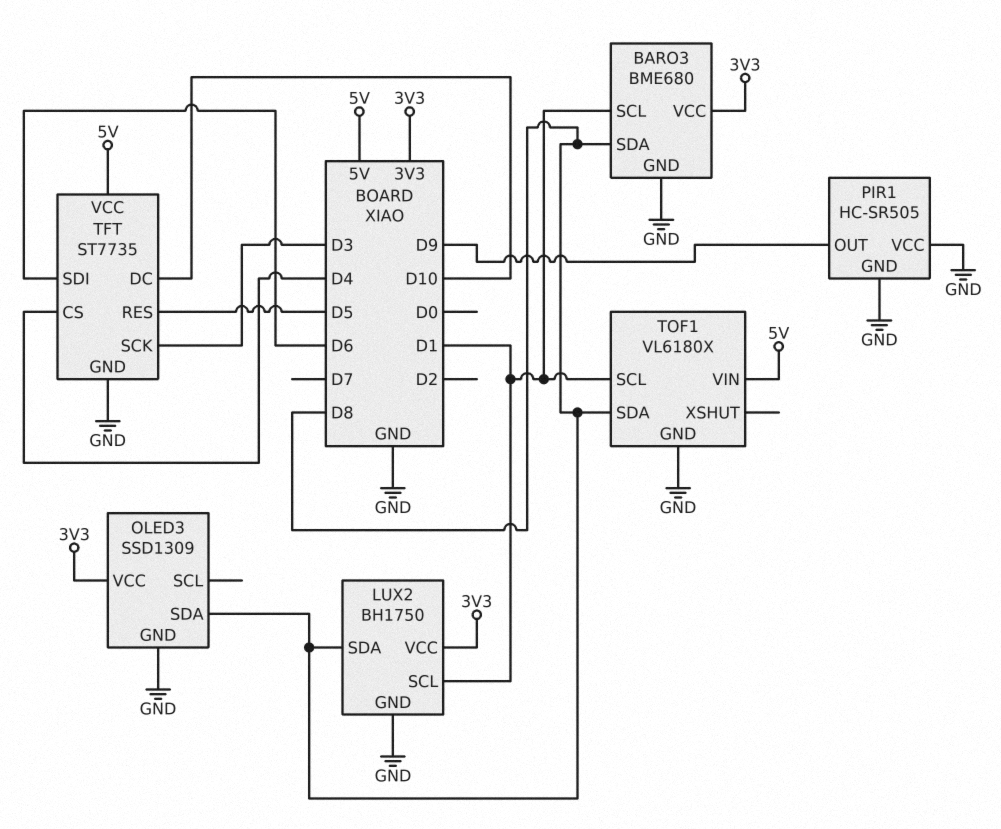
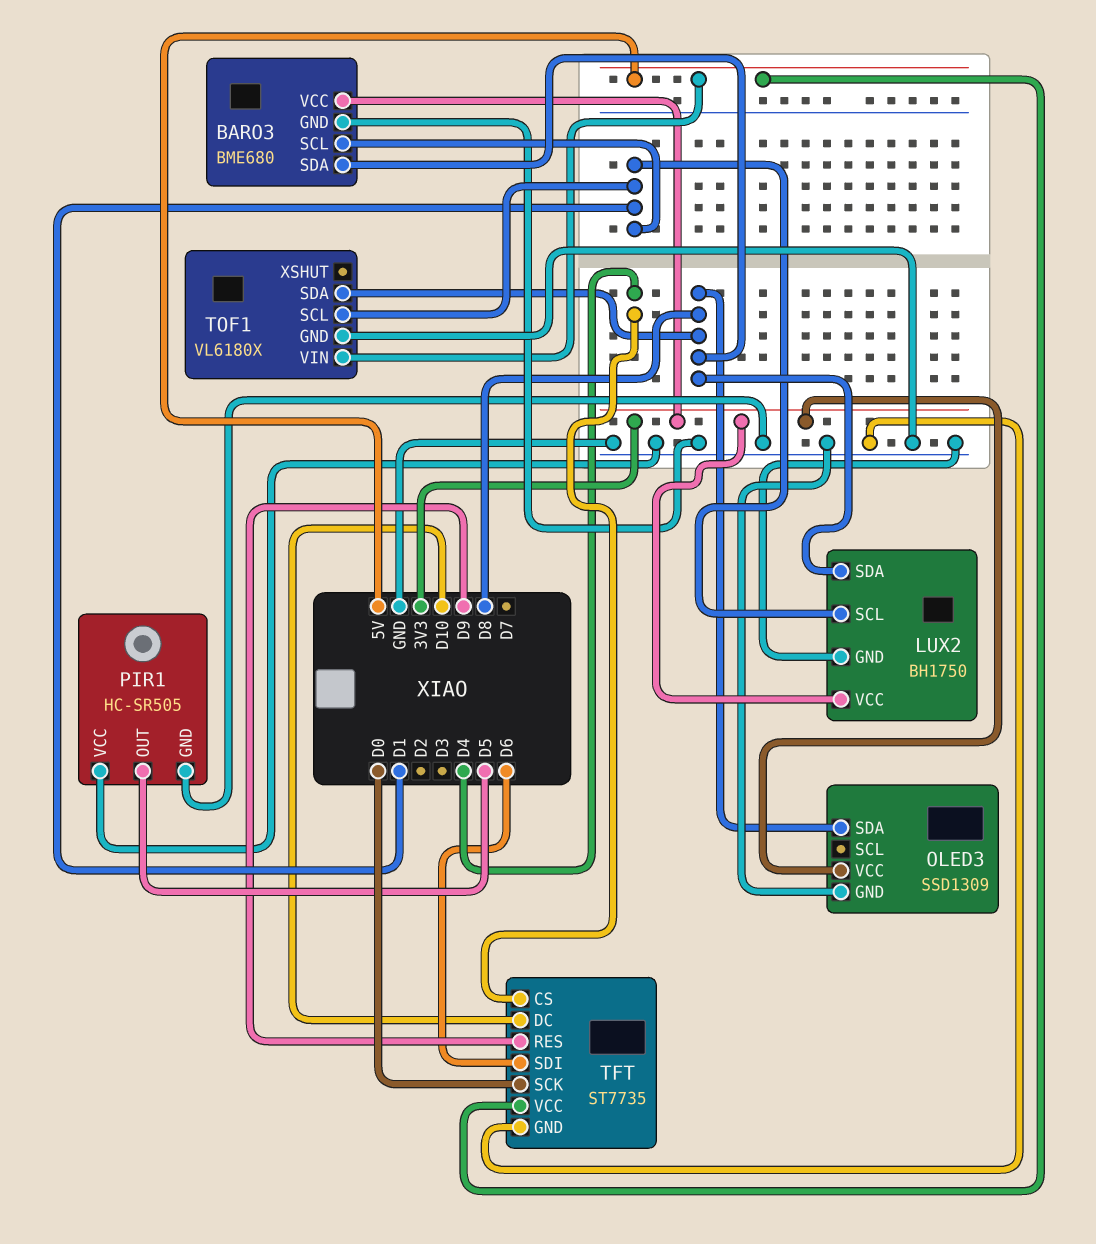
PIR1 pin OUT: D9 -> D5
TFT pin RES: D5 -> D9
TFT pin SCK: D3 -> D0

